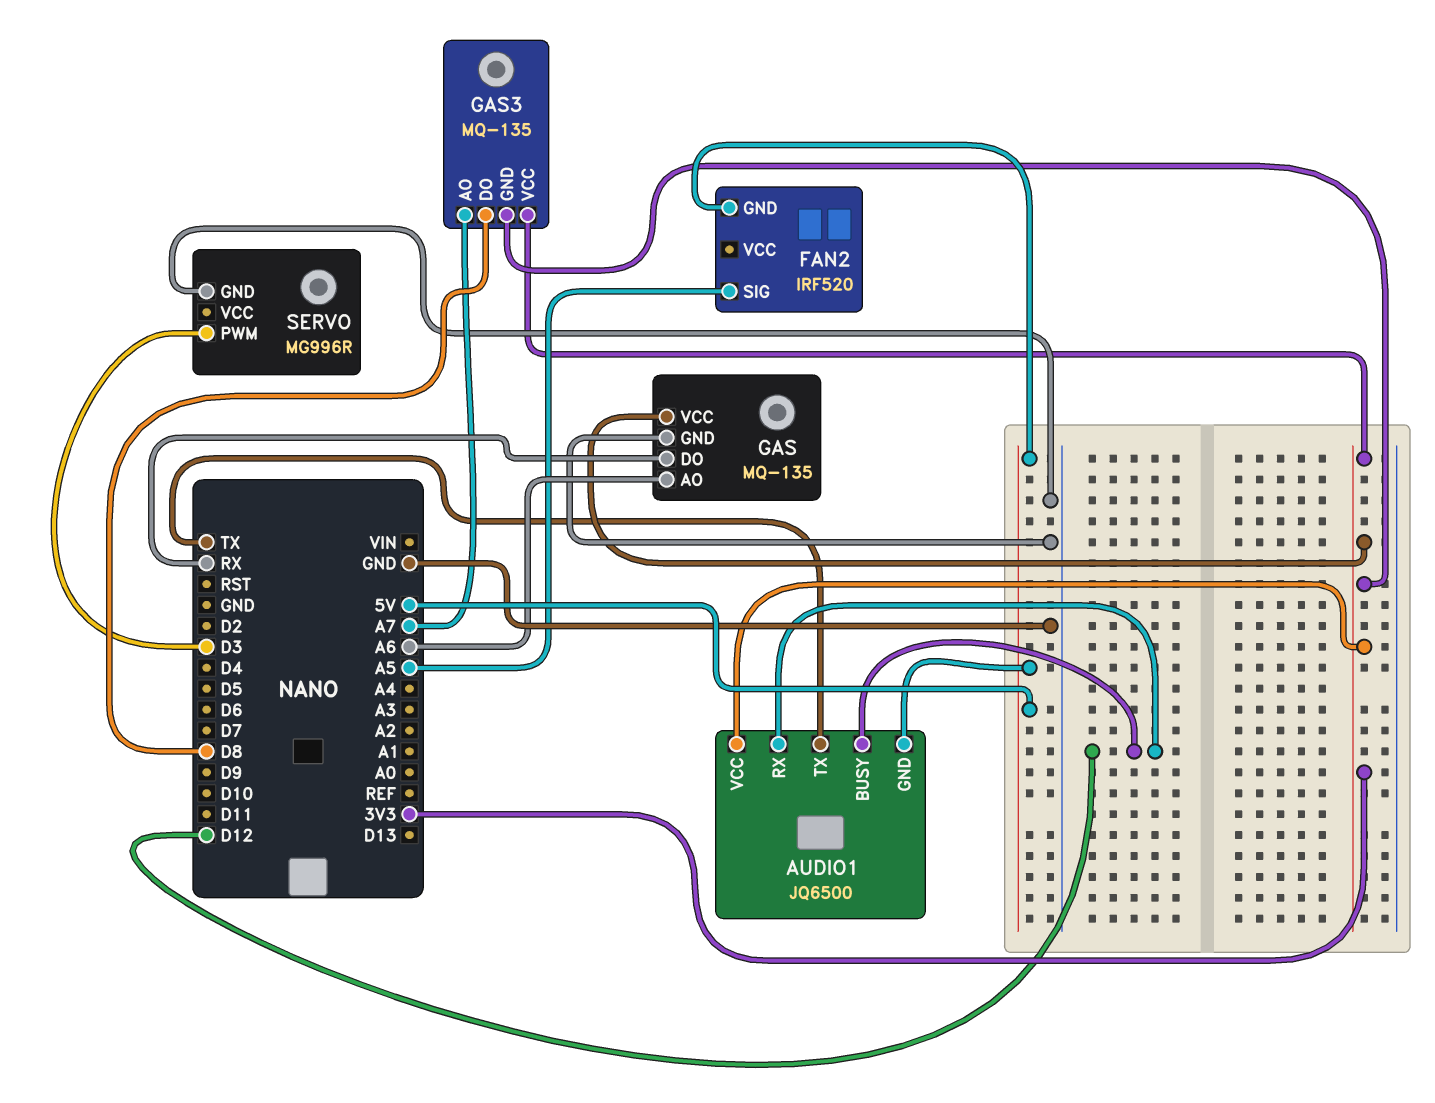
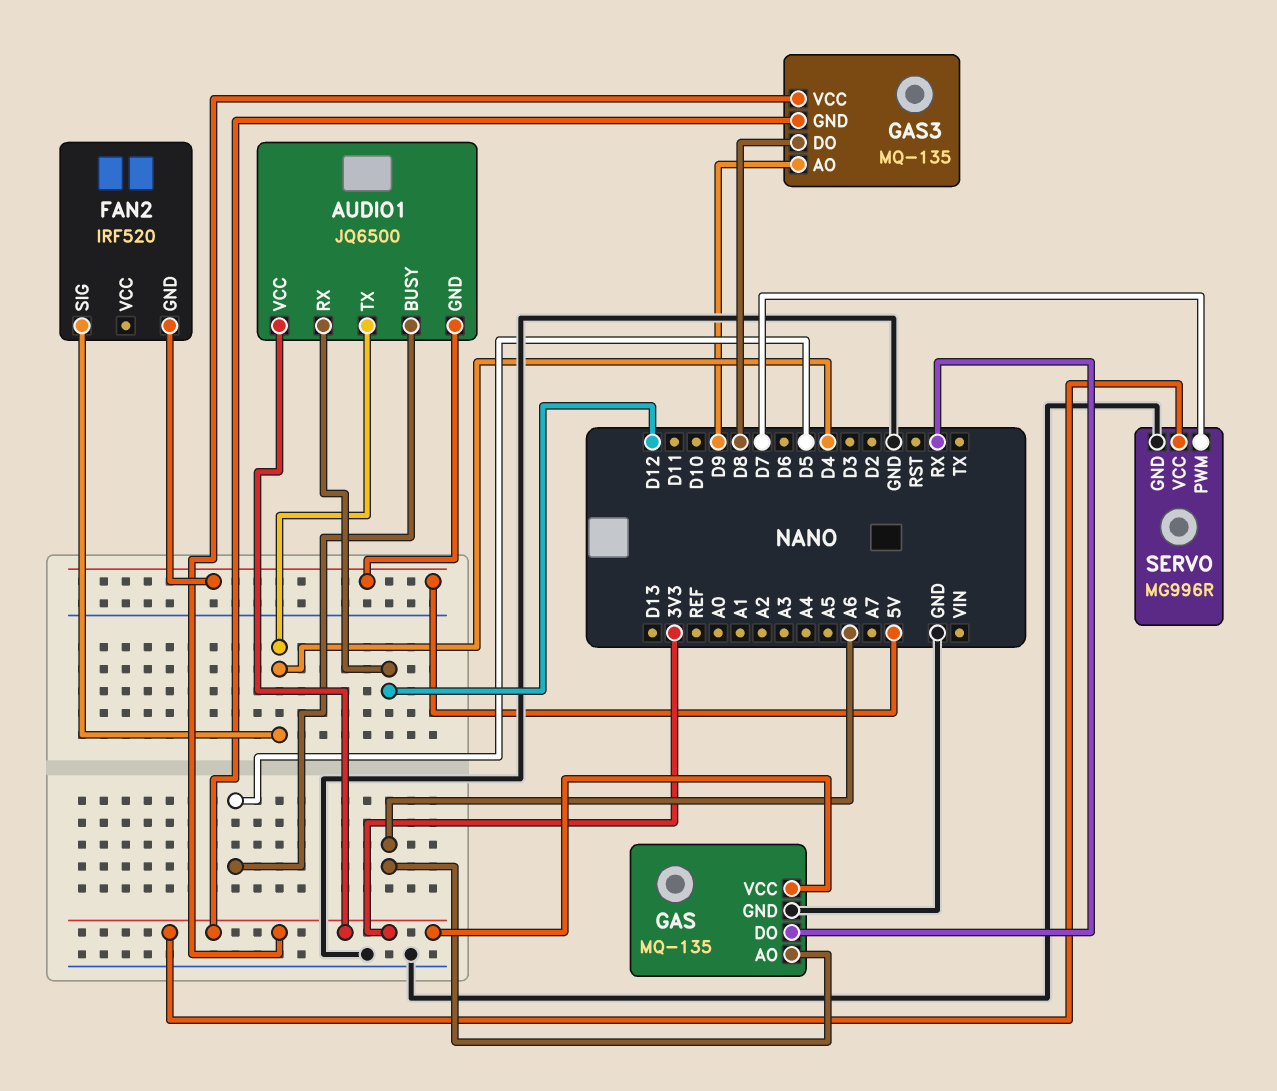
AUDIO1 pin BUSY: D12 -> D5
AUDIO1 pin TX: TX -> D4
FAN2 pin SIG: A5 -> D4
GAS3 pin AO: A7 -> D9
SERVO pin PWM: D3 -> D7
SERVO pin VCC: none -> 3V3

